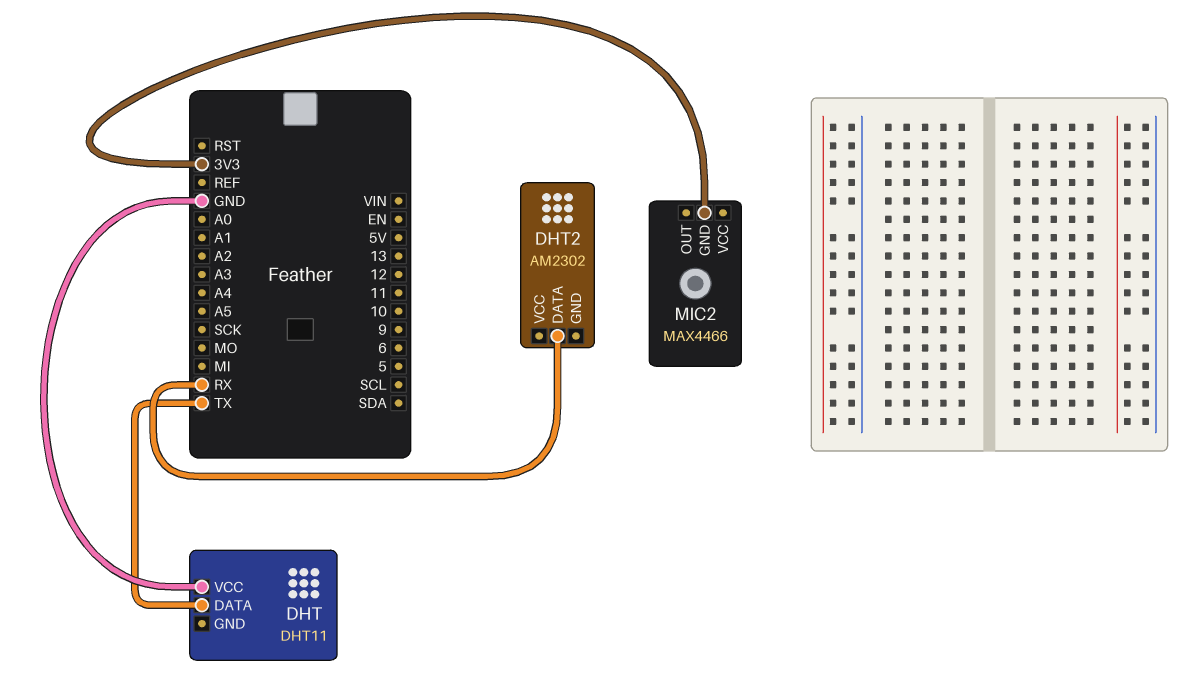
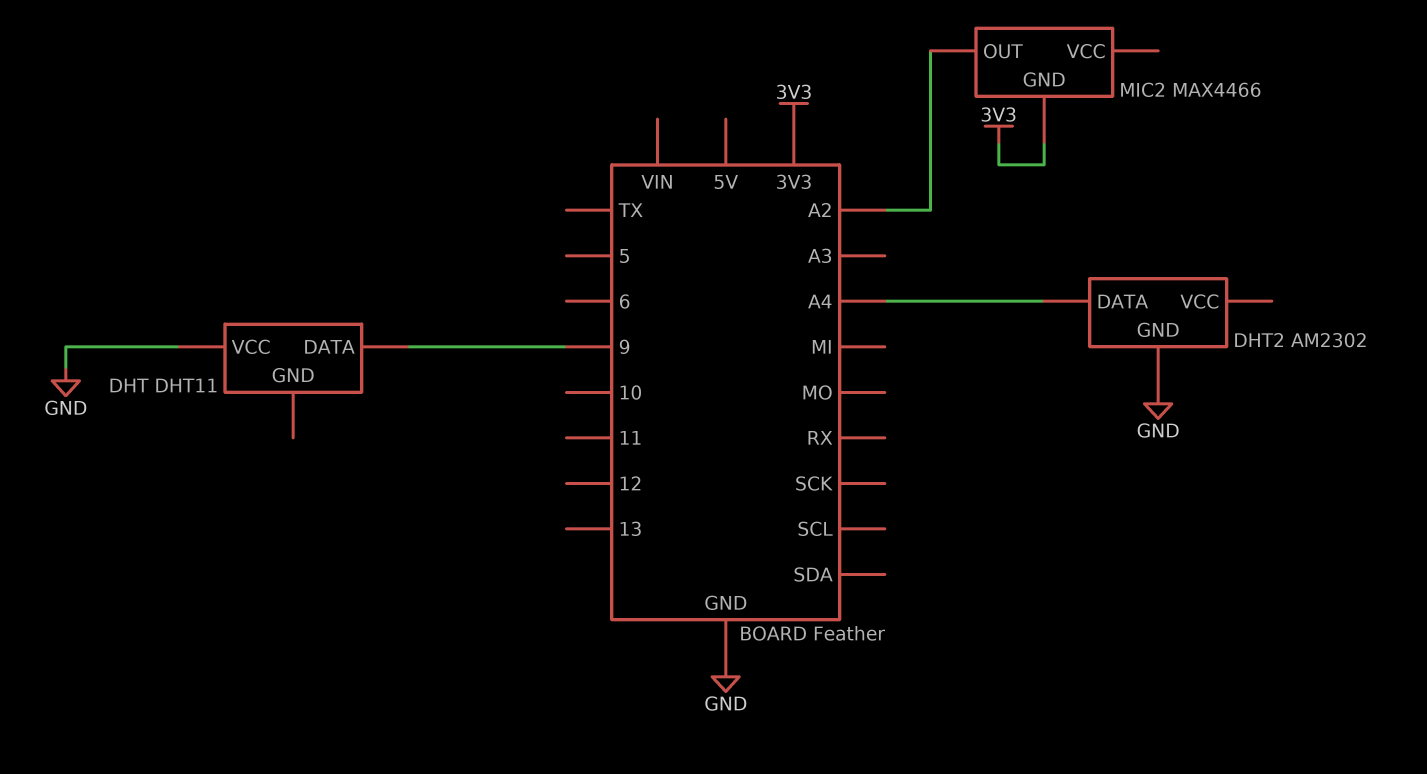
DHT pin DATA: TX -> 9
DHT2 pin DATA: RX -> A4
DHT2 pin GND: none -> GND
MIC2 pin OUT: none -> A2

